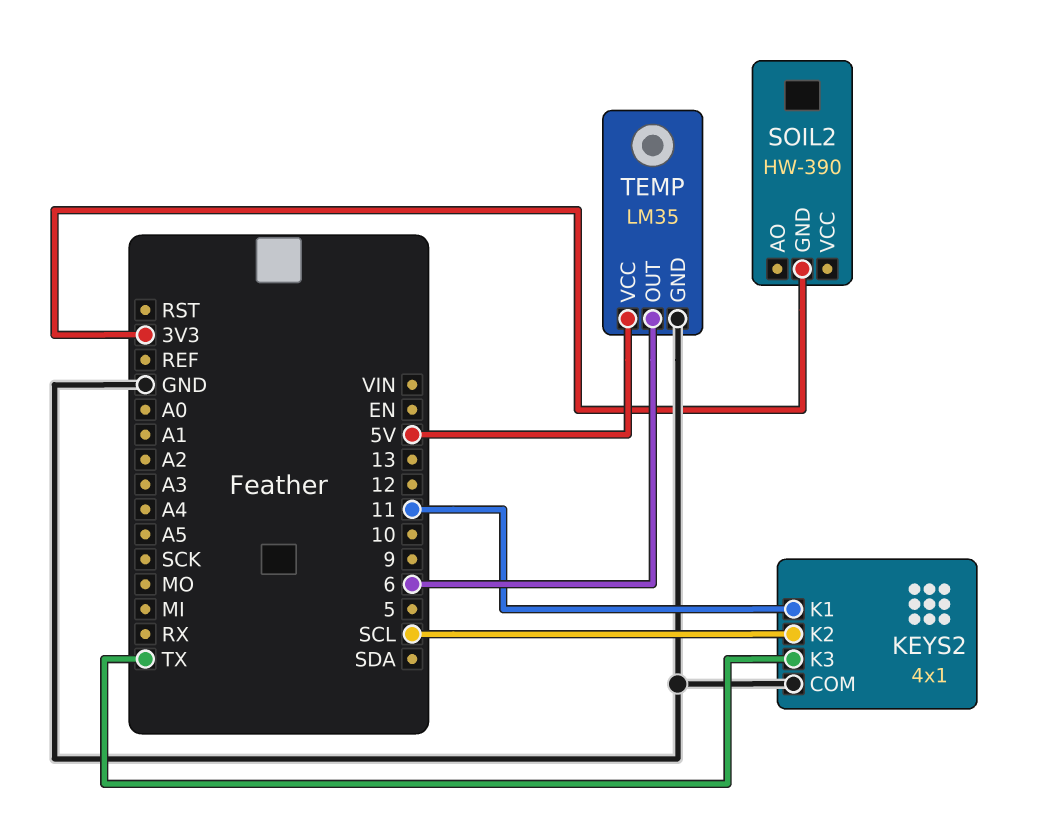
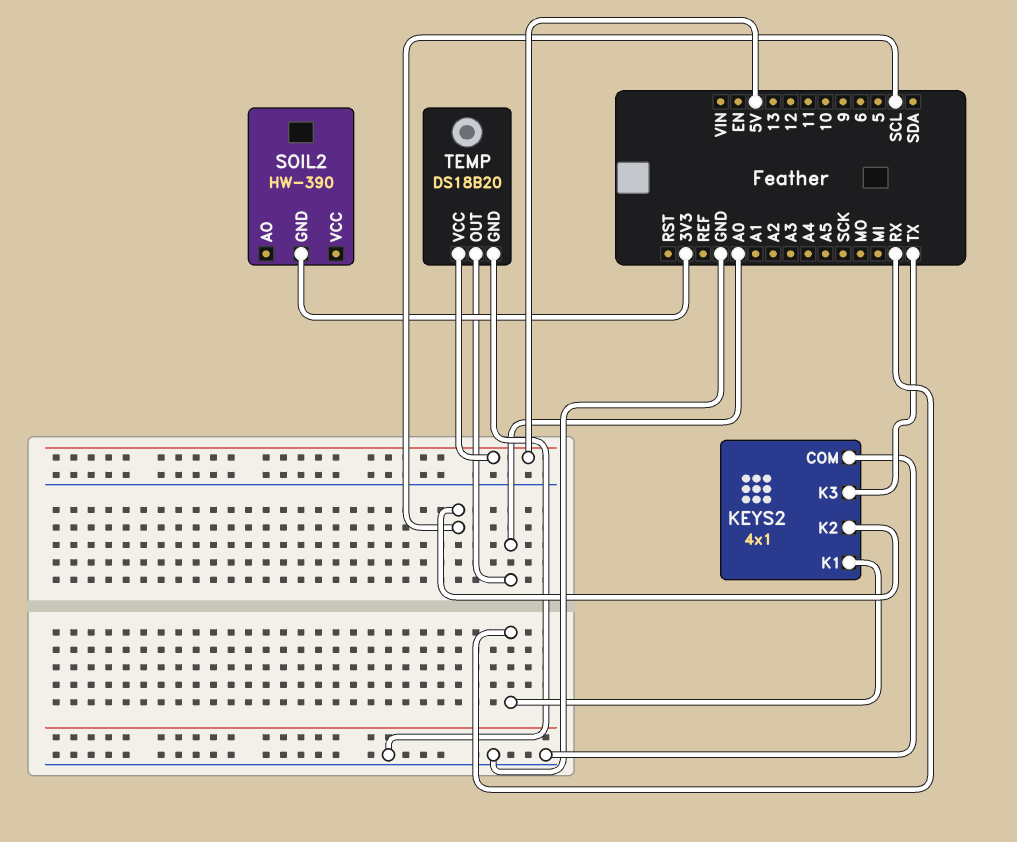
KEYS2 pin K1: 11 -> RX
TEMP: LM35 -> DS18B20
TEMP pin OUT: 6 -> A0

